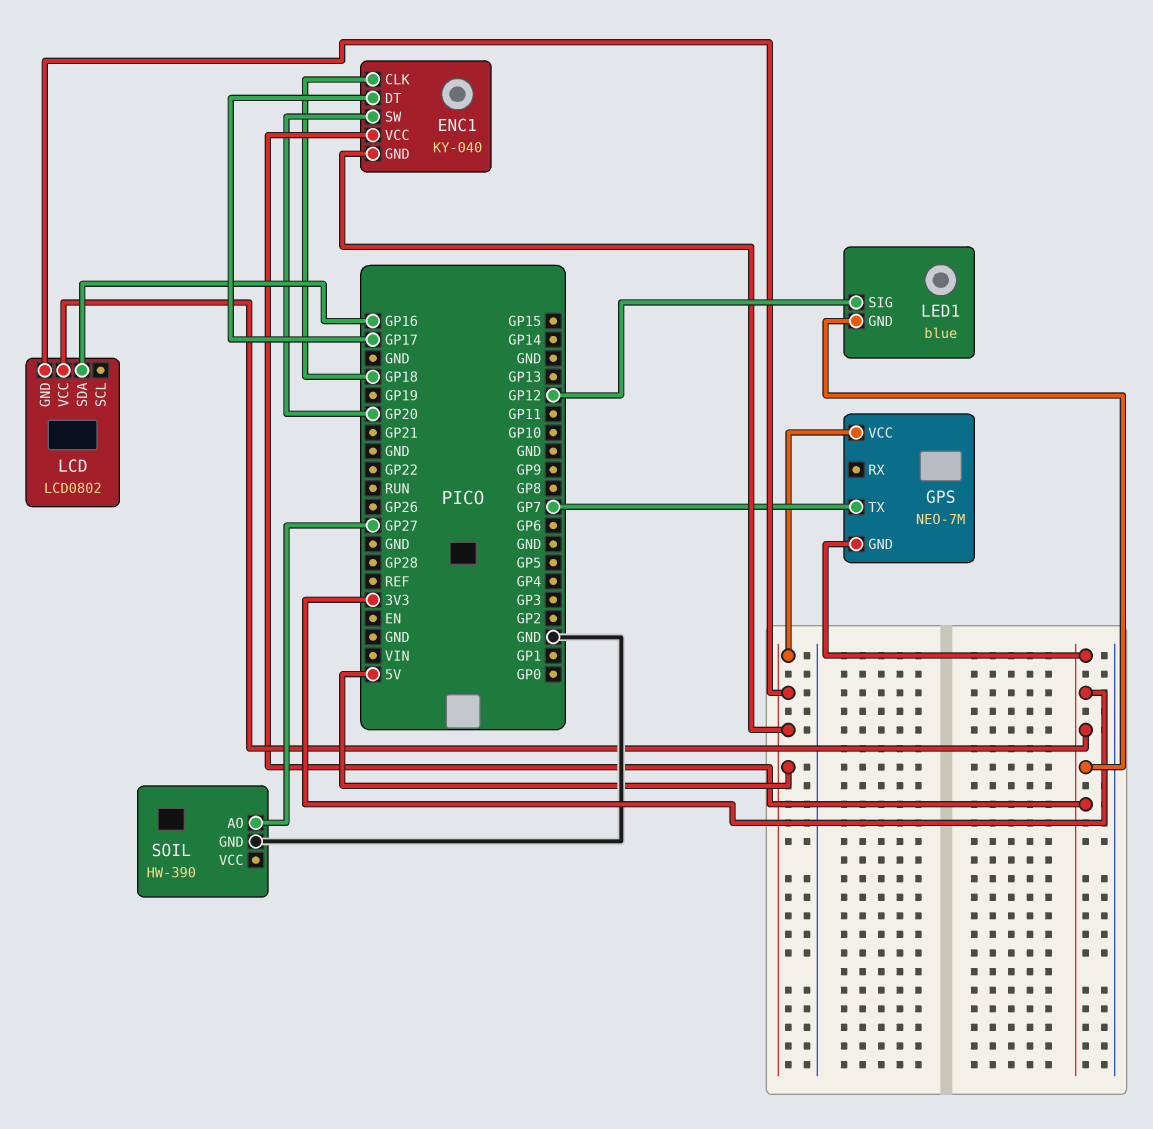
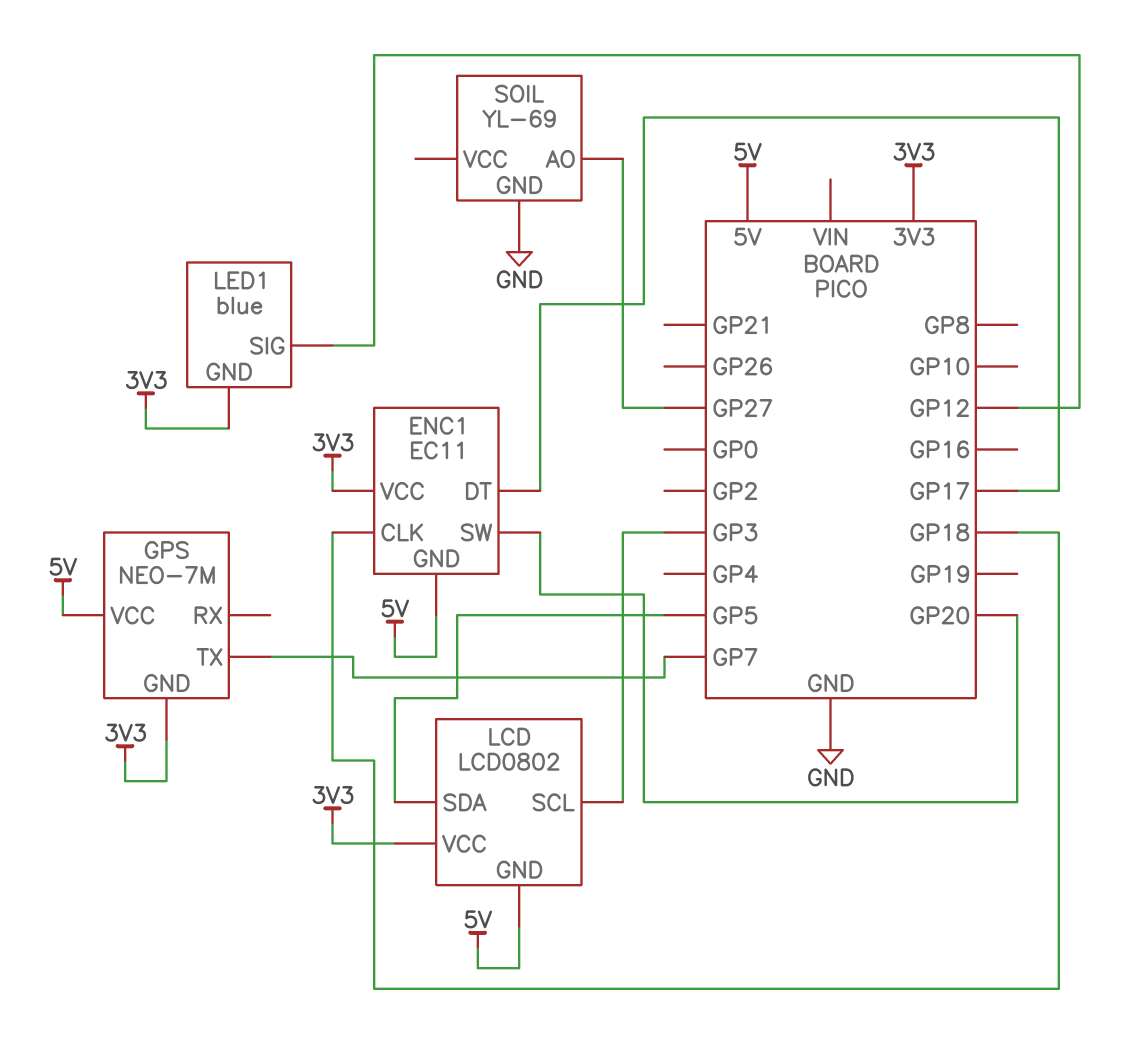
ENC1: KY-040 -> EC11
LCD pin SCL: none -> GP3
LCD pin SDA: GP16 -> GP5
SOIL: HW-390 -> YL-69

